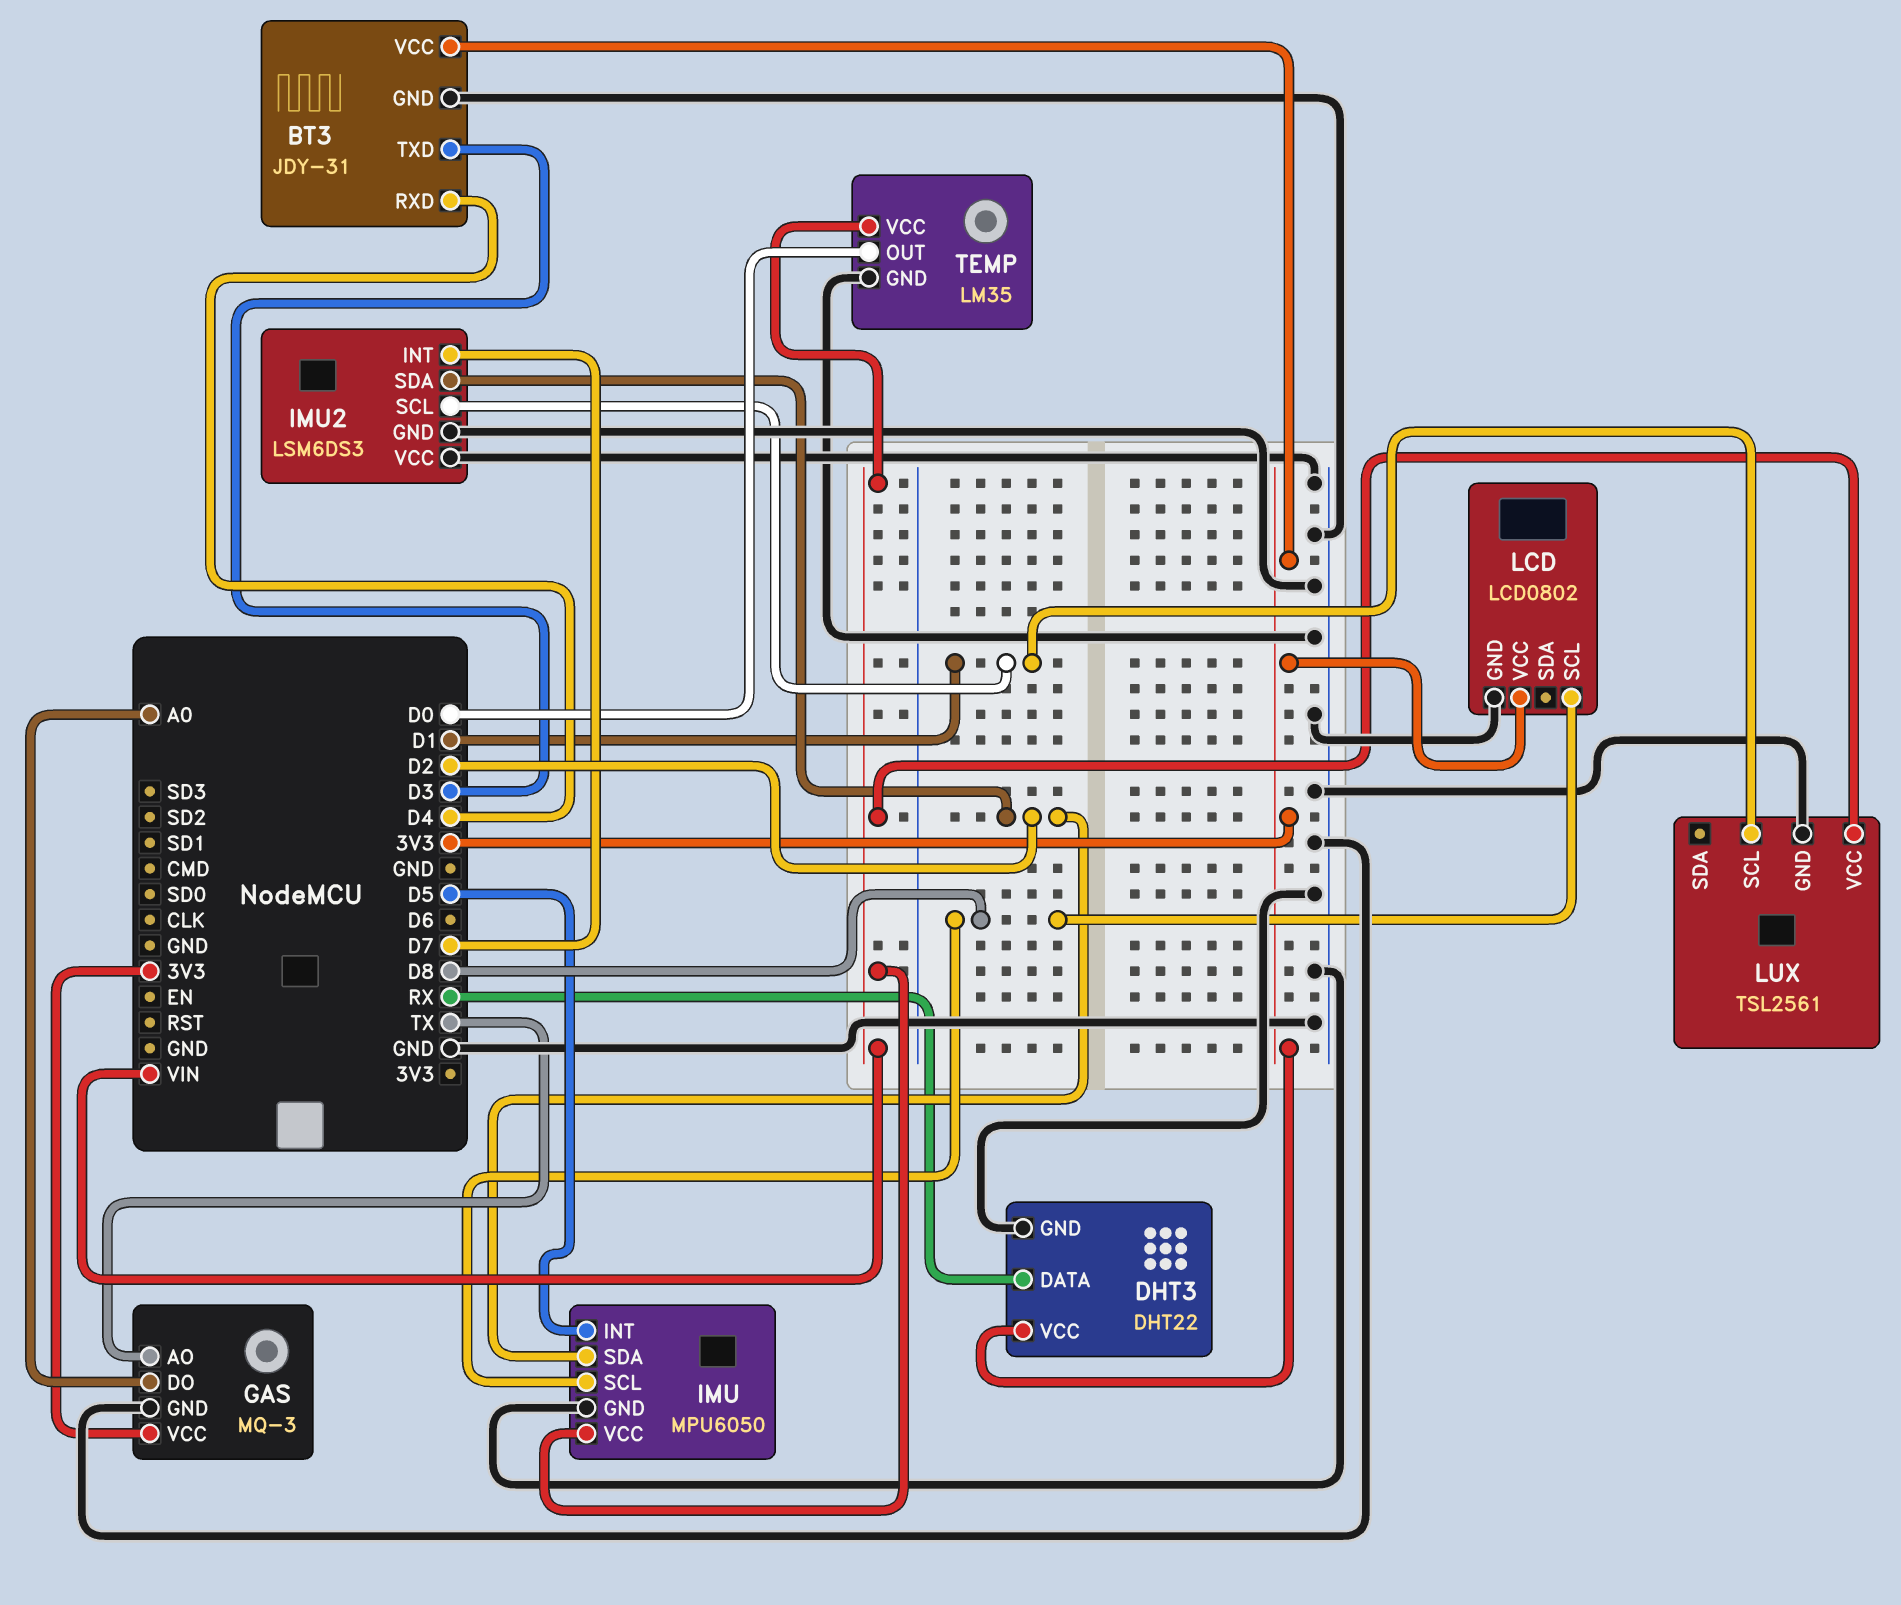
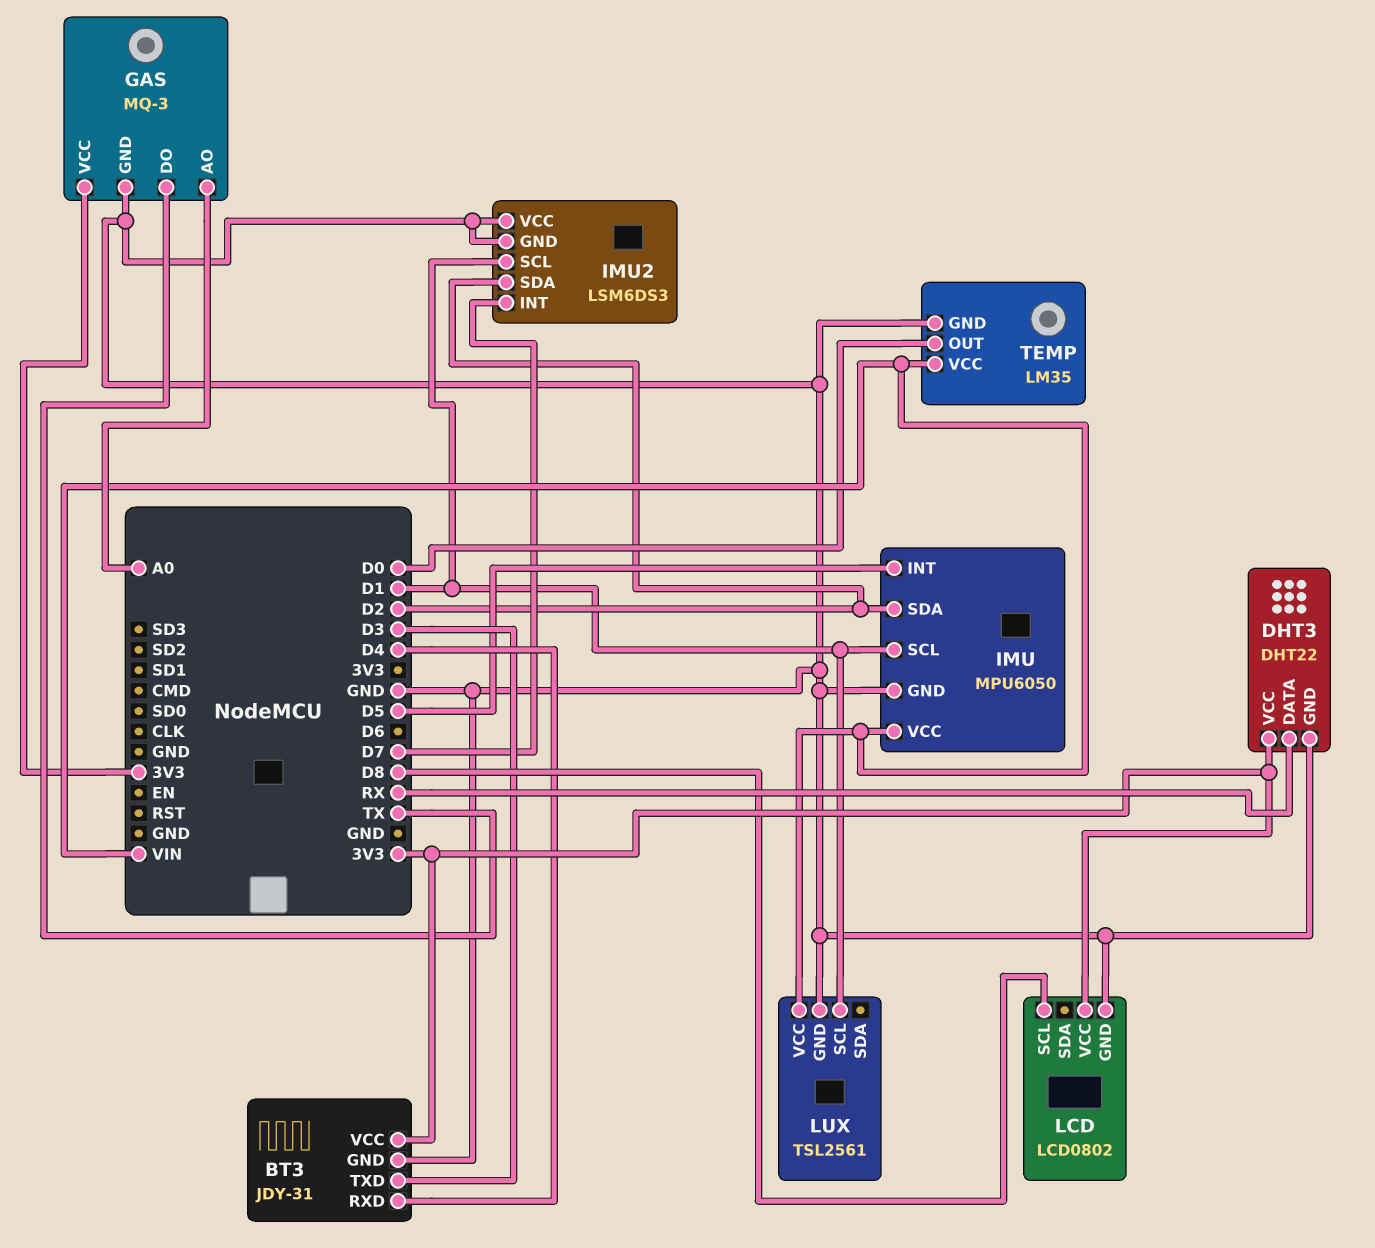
GAS pin AO: TX -> A0
GAS pin DO: A0 -> TX
IMU pin SCL: D8 -> D1

